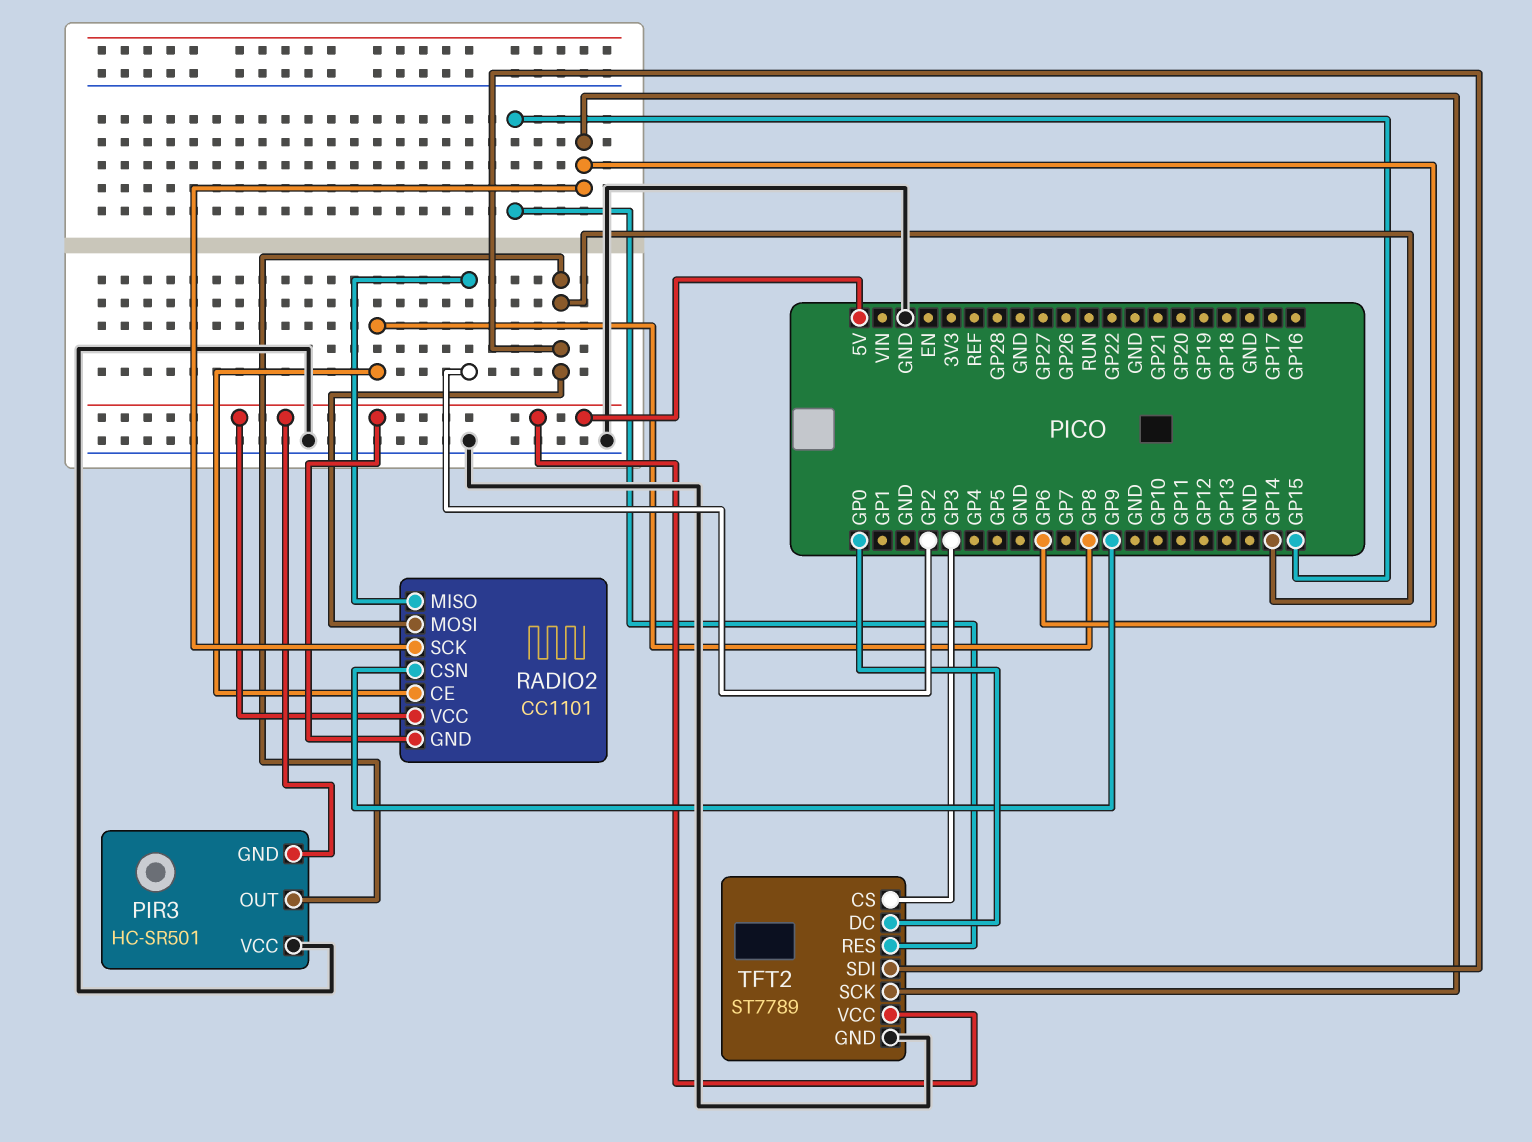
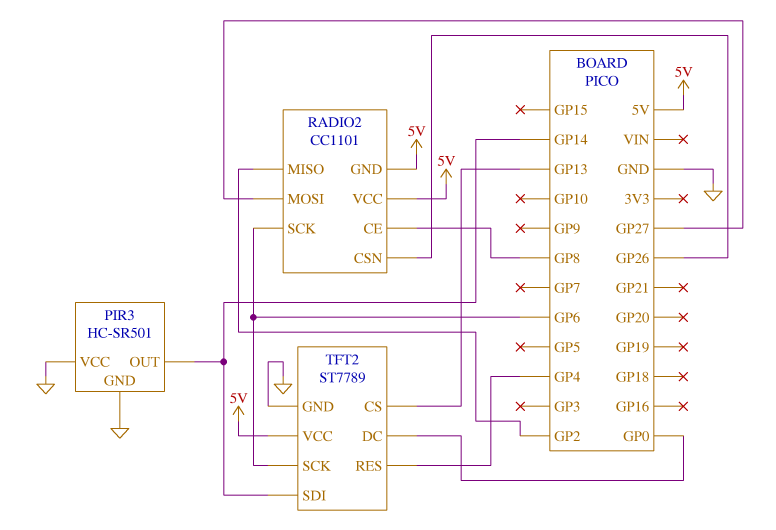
PIR3 pin GND: 5V -> GND
RADIO2 pin CSN: GP9 -> GP26
RADIO2 pin MOSI: GP14 -> GP27
TFT2 pin CS: GP3 -> GP13
TFT2 pin RES: GP15 -> GP4

